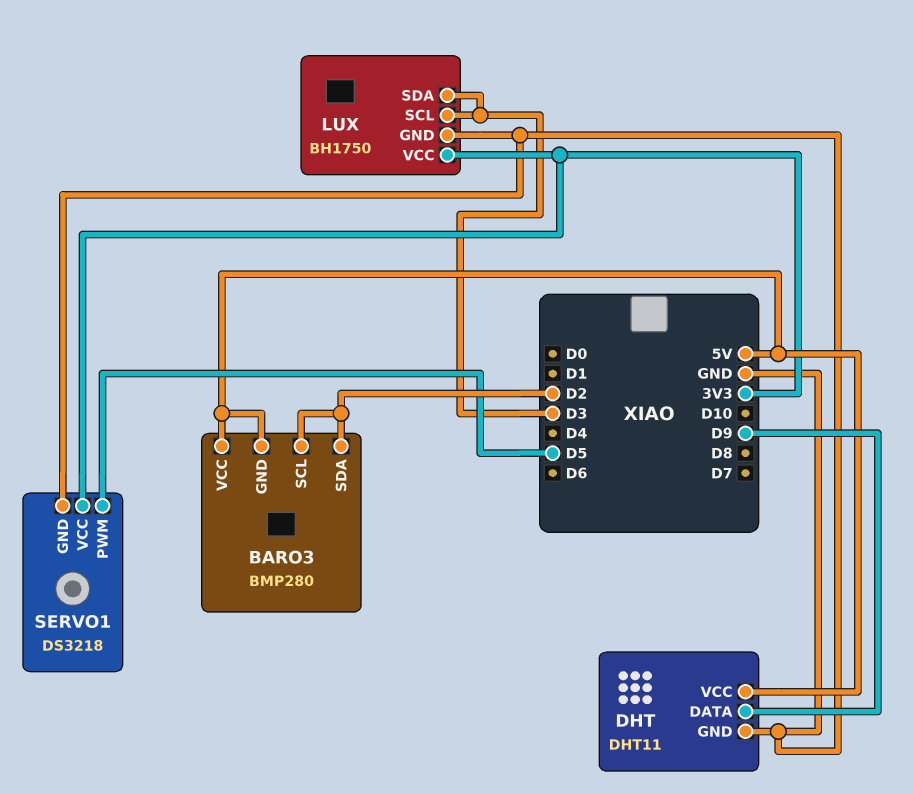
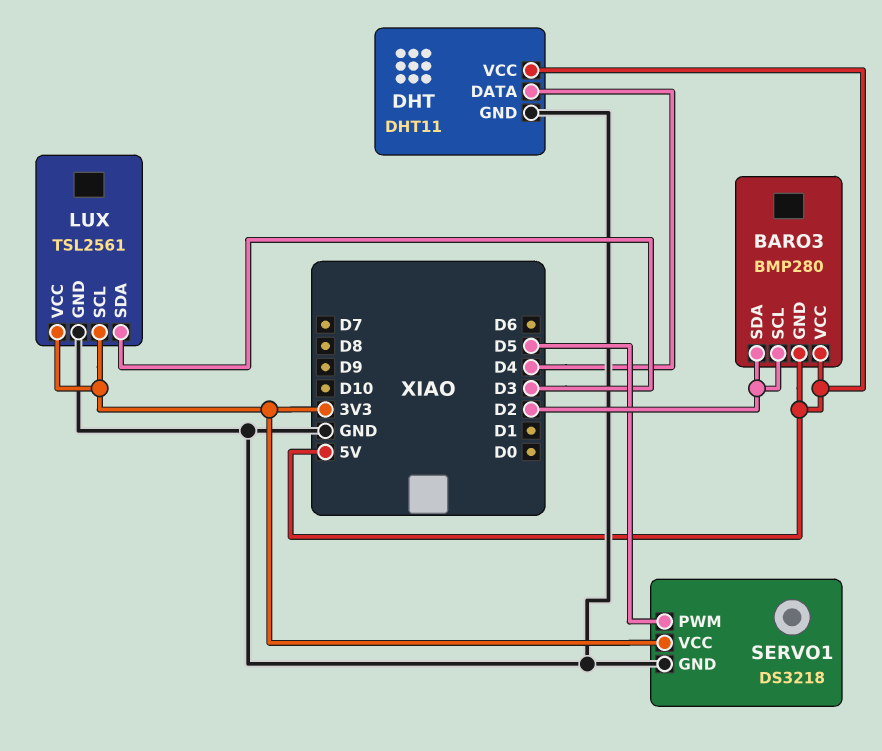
DHT pin DATA: D9 -> D4
LUX: BH1750 -> TSL2561
LUX pin SCL: D3 -> 3V3

